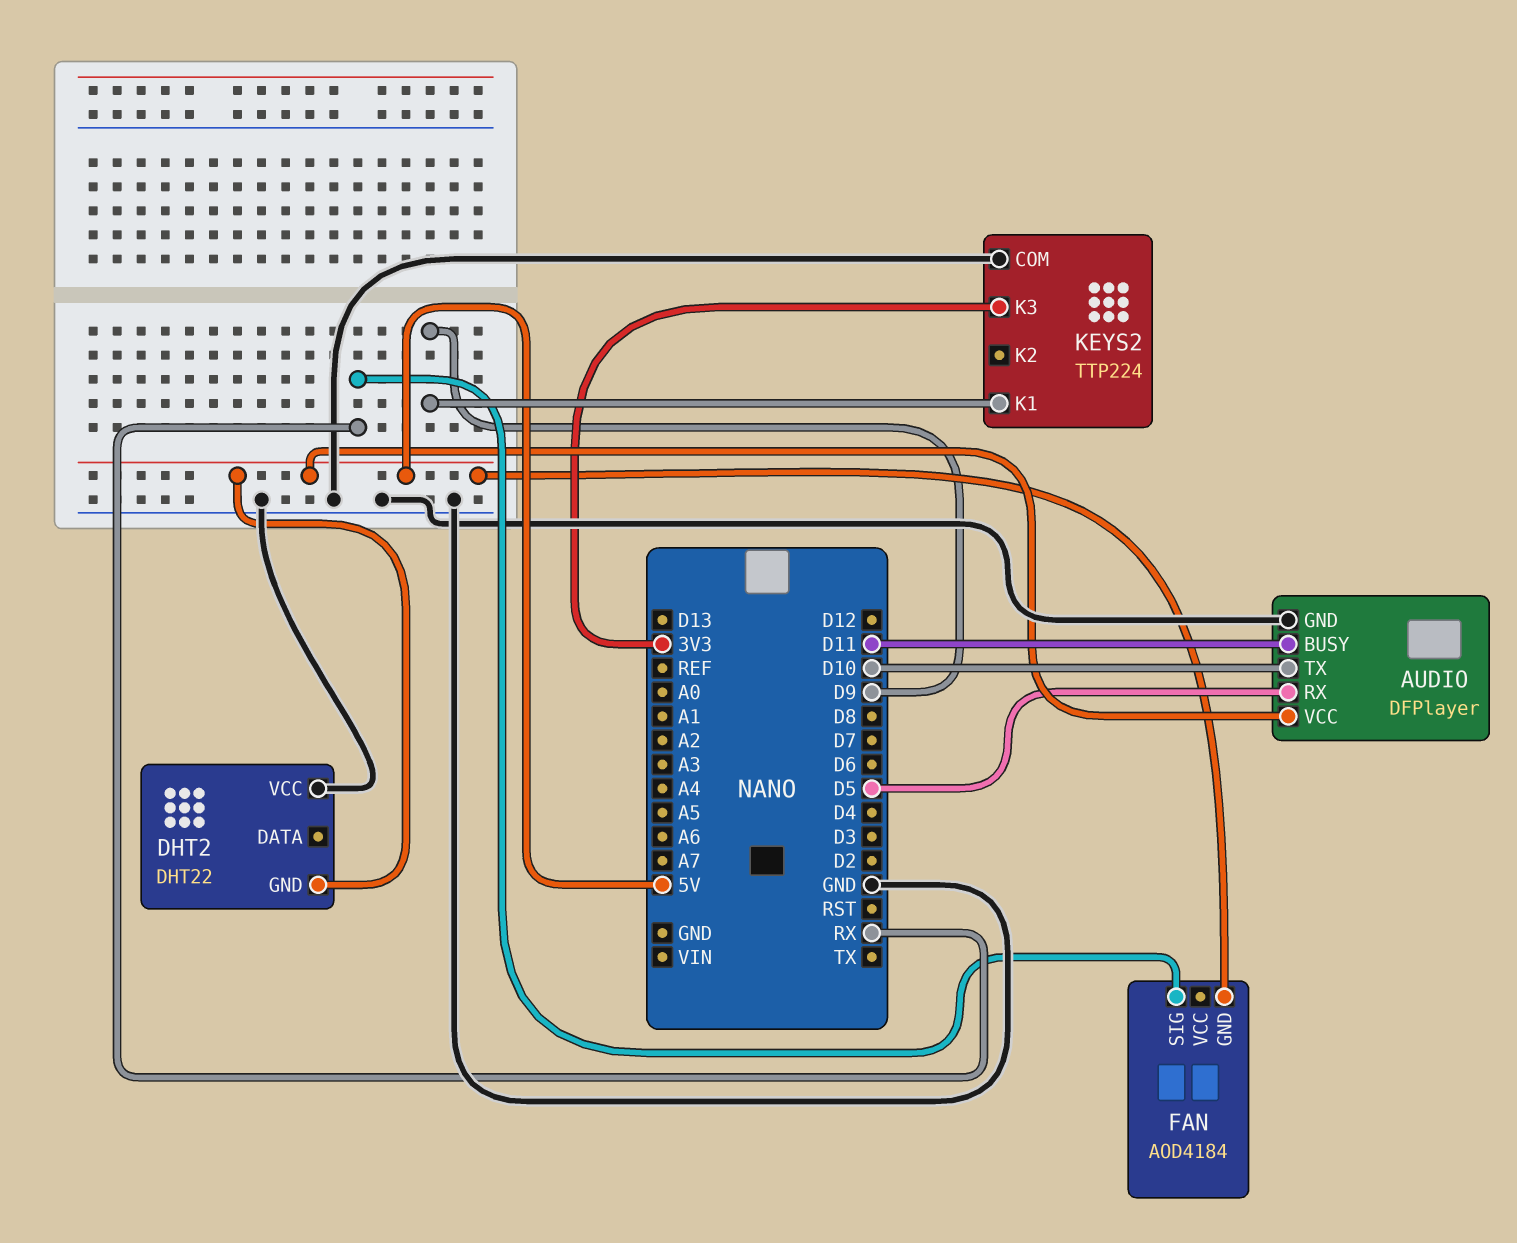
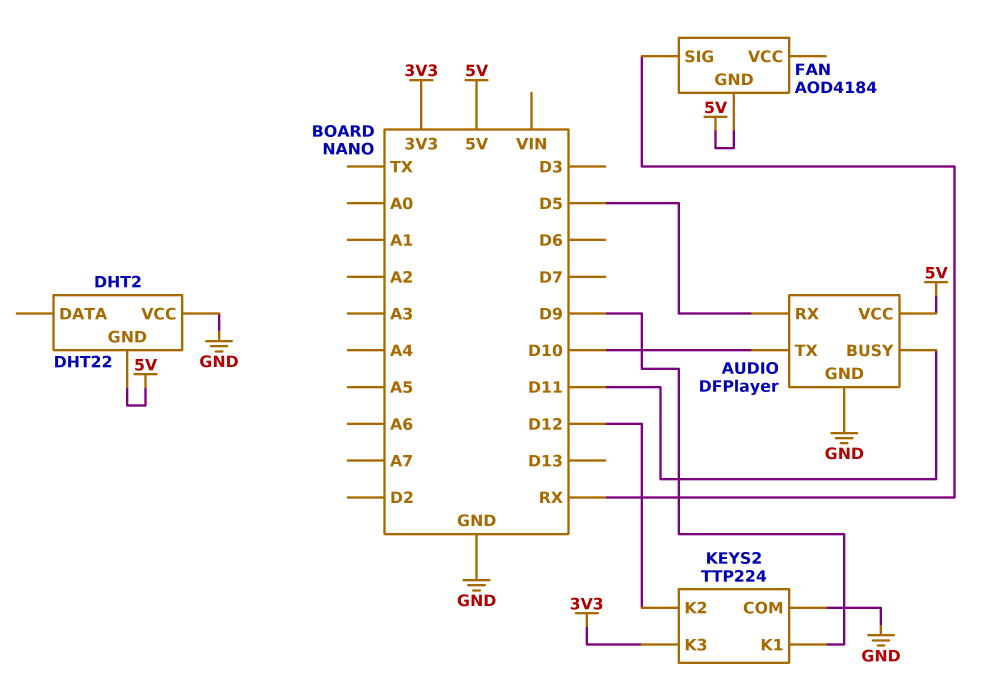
KEYS2 pin K2: none -> D12

